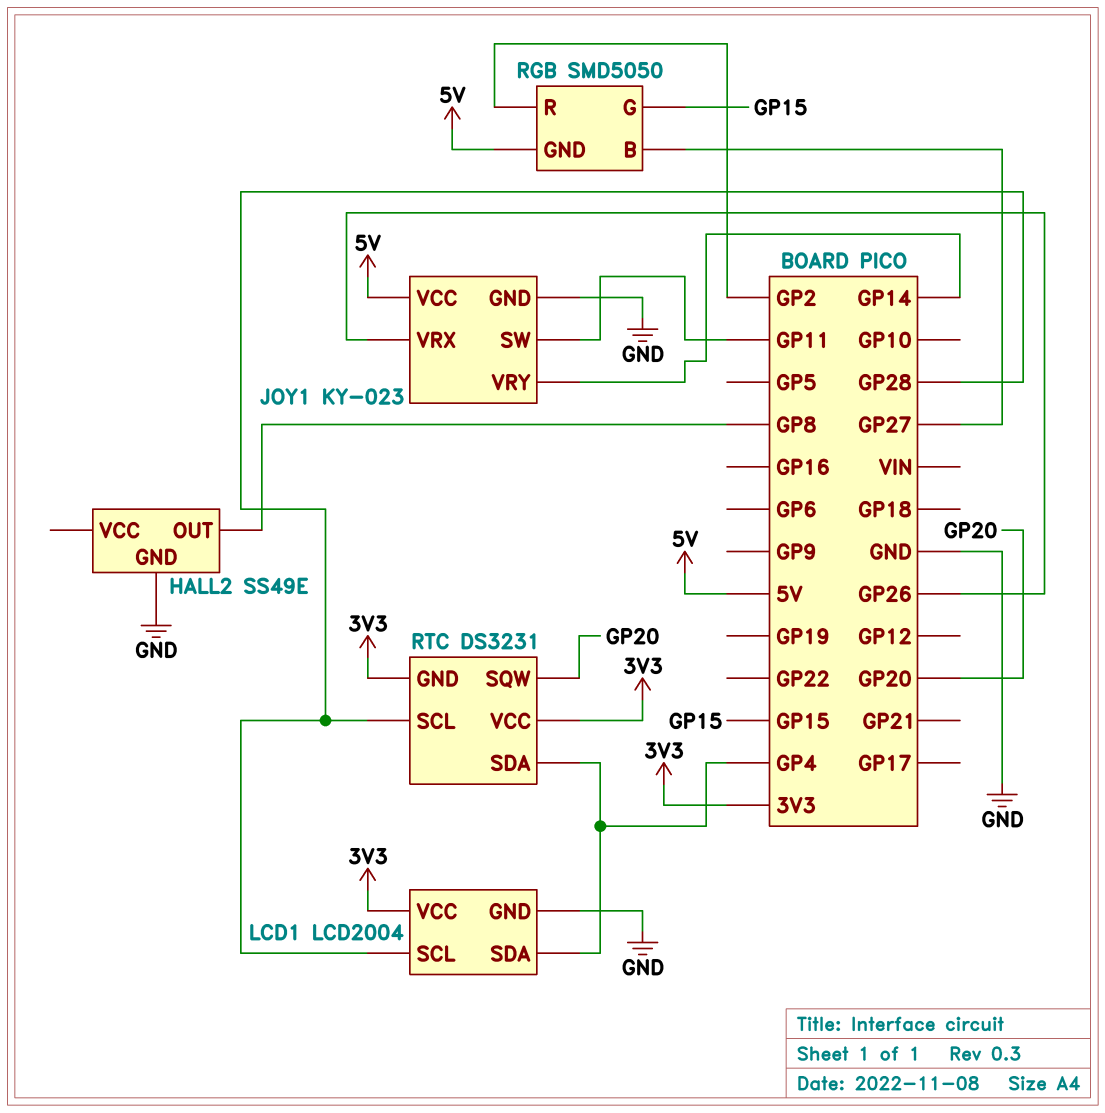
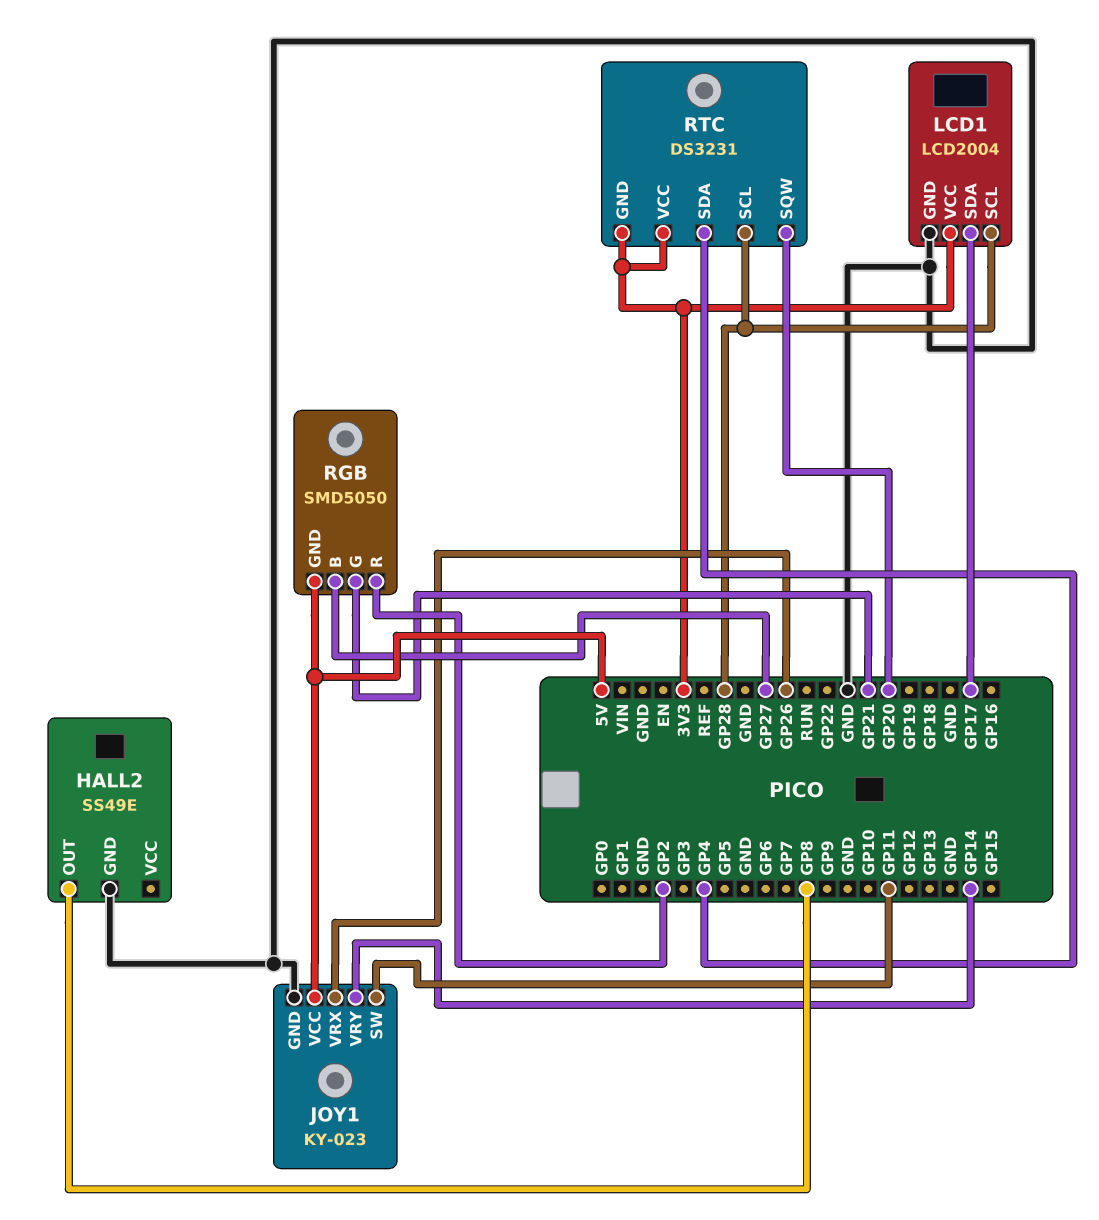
LCD1 pin SDA: GP4 -> GP17
RGB pin G: GP15 -> GP21

